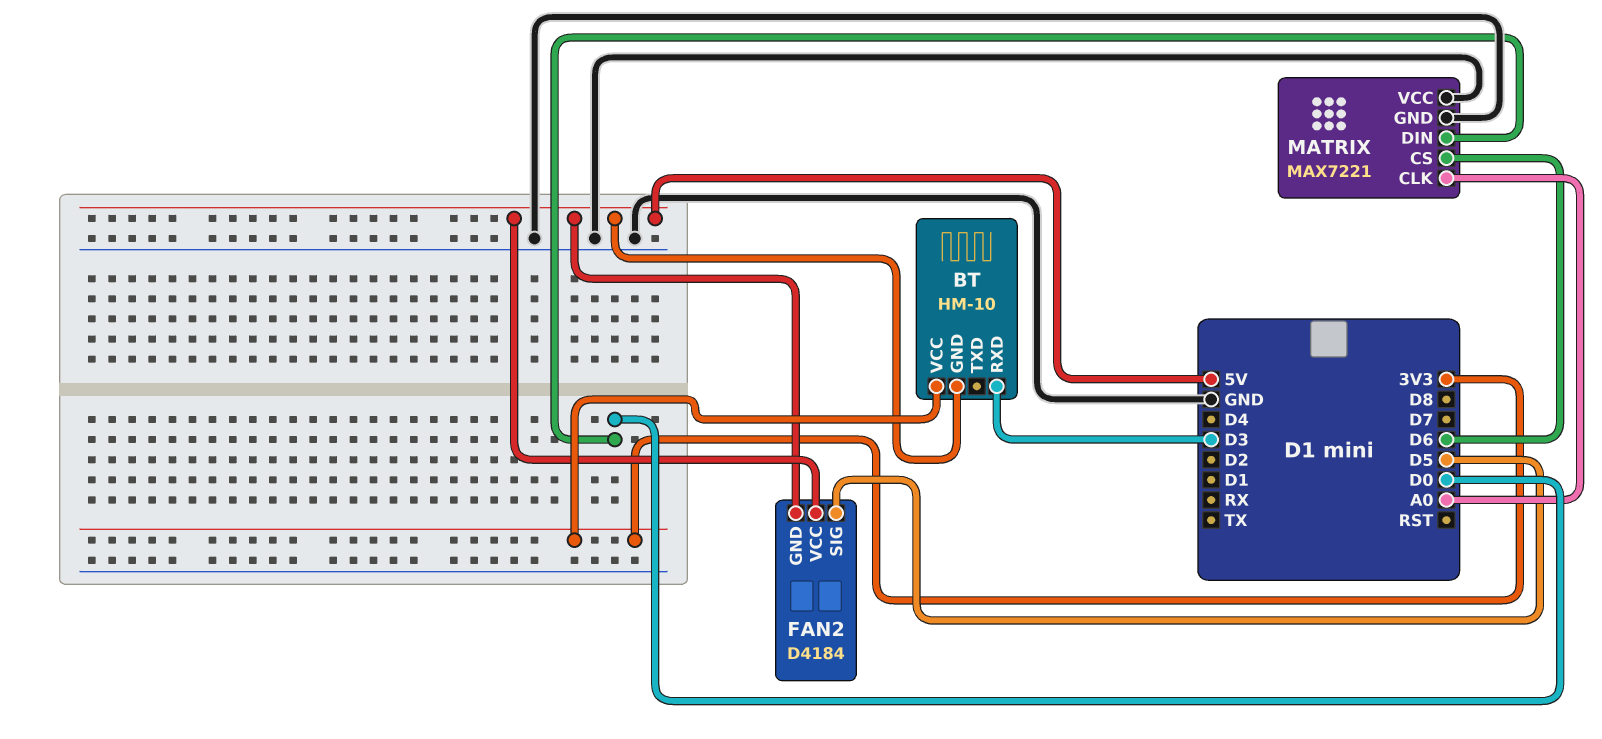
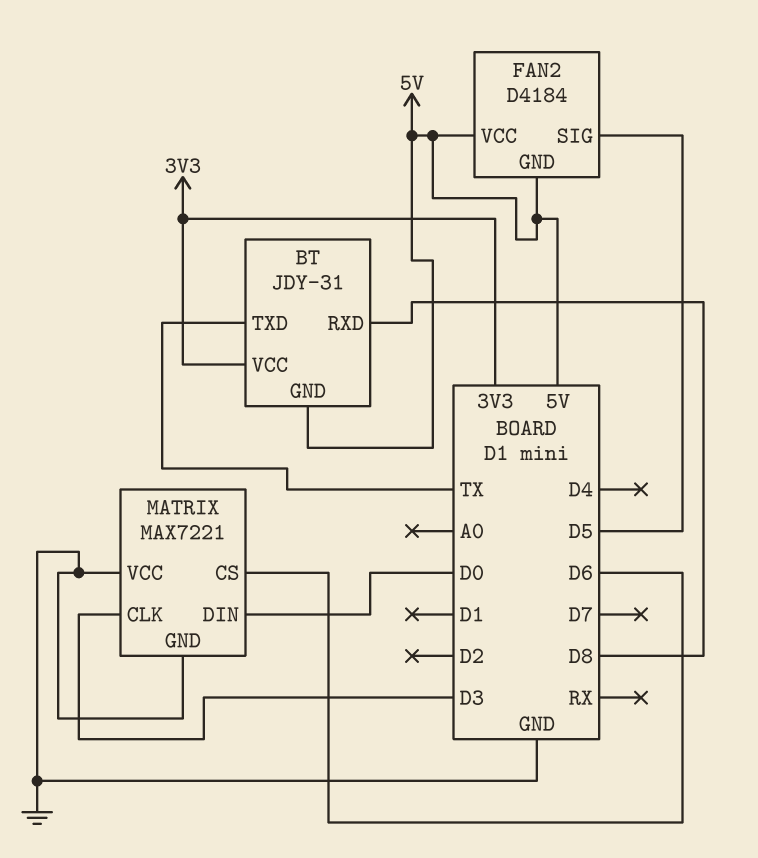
BT: HM-10 -> JDY-31
BT pin RXD: D3 -> D8
BT pin TXD: none -> TX
MATRIX pin CLK: A0 -> D3

